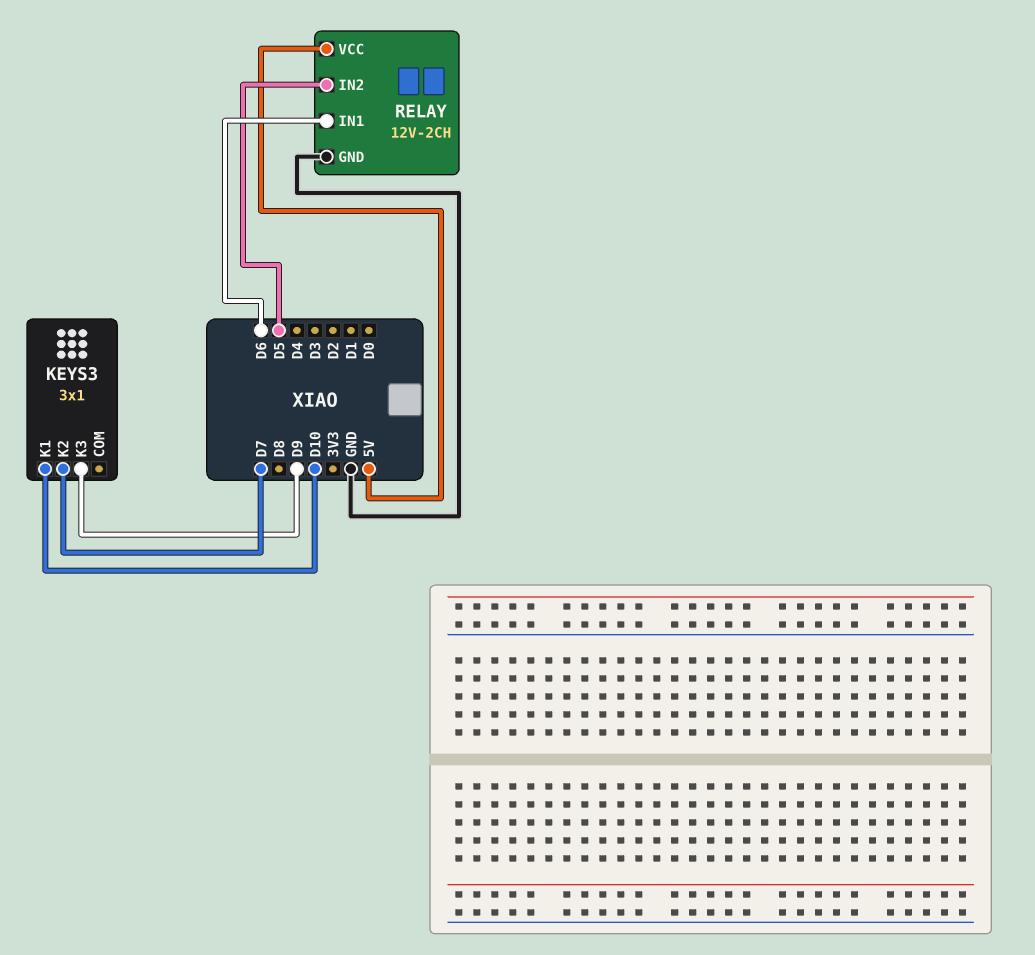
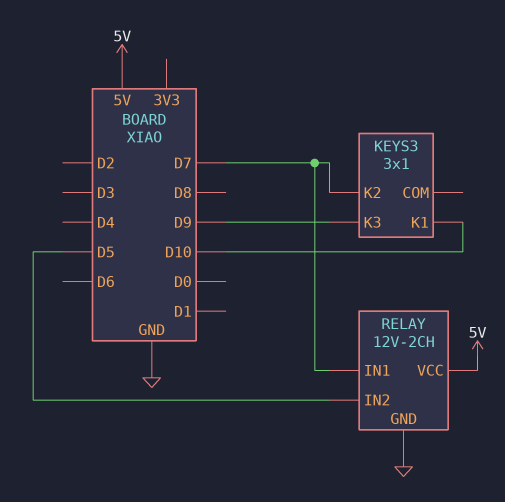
RELAY pin IN1: D6 -> D7

